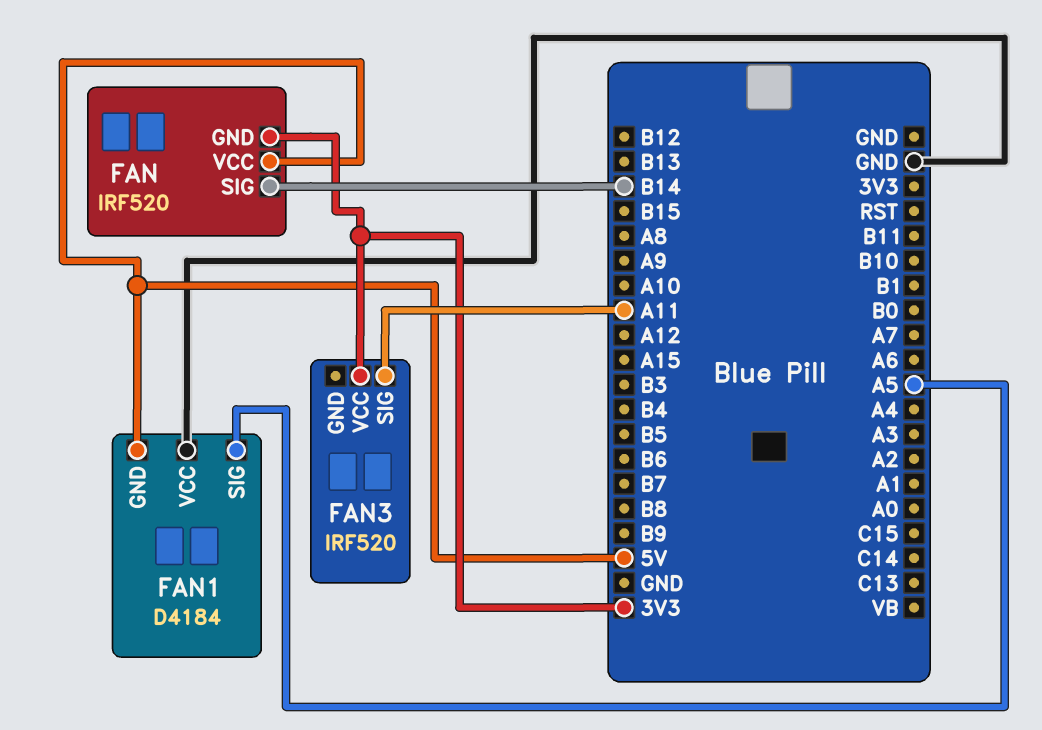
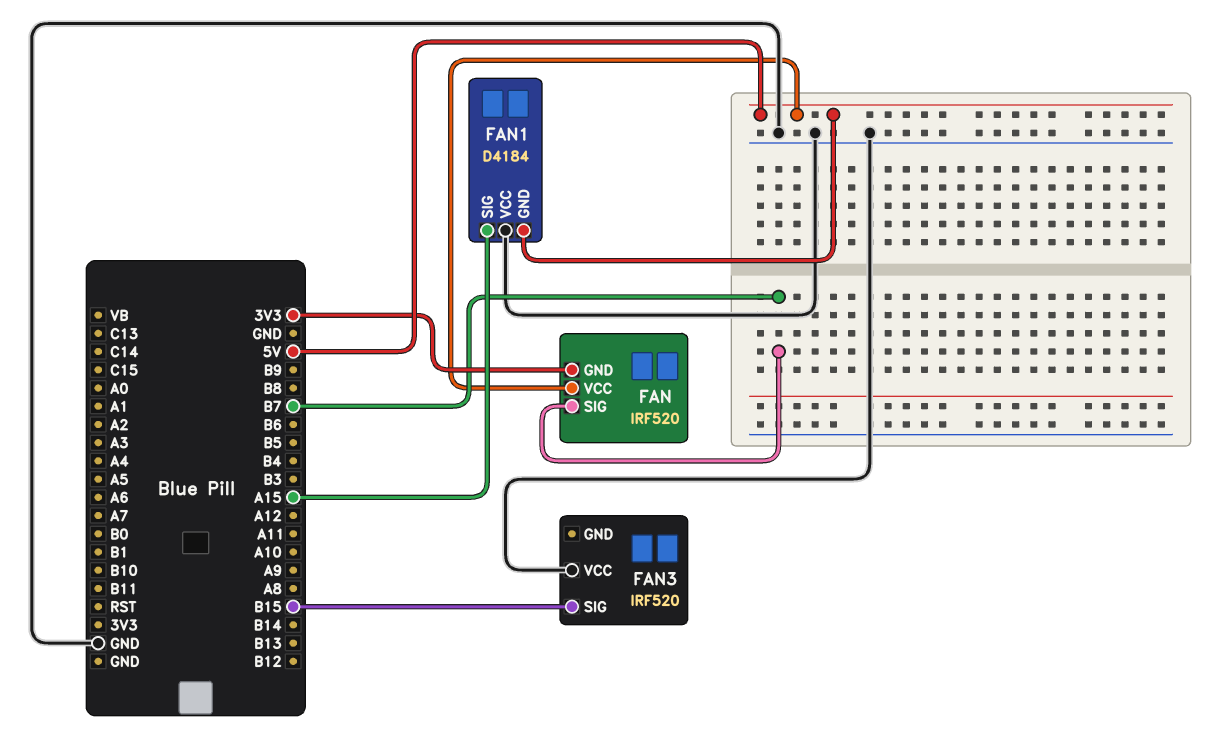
FAN pin SIG: B14 -> B7
FAN1 pin SIG: A5 -> A15
FAN3 pin SIG: A11 -> B15
FAN3 pin VCC: 3V3 -> GND

